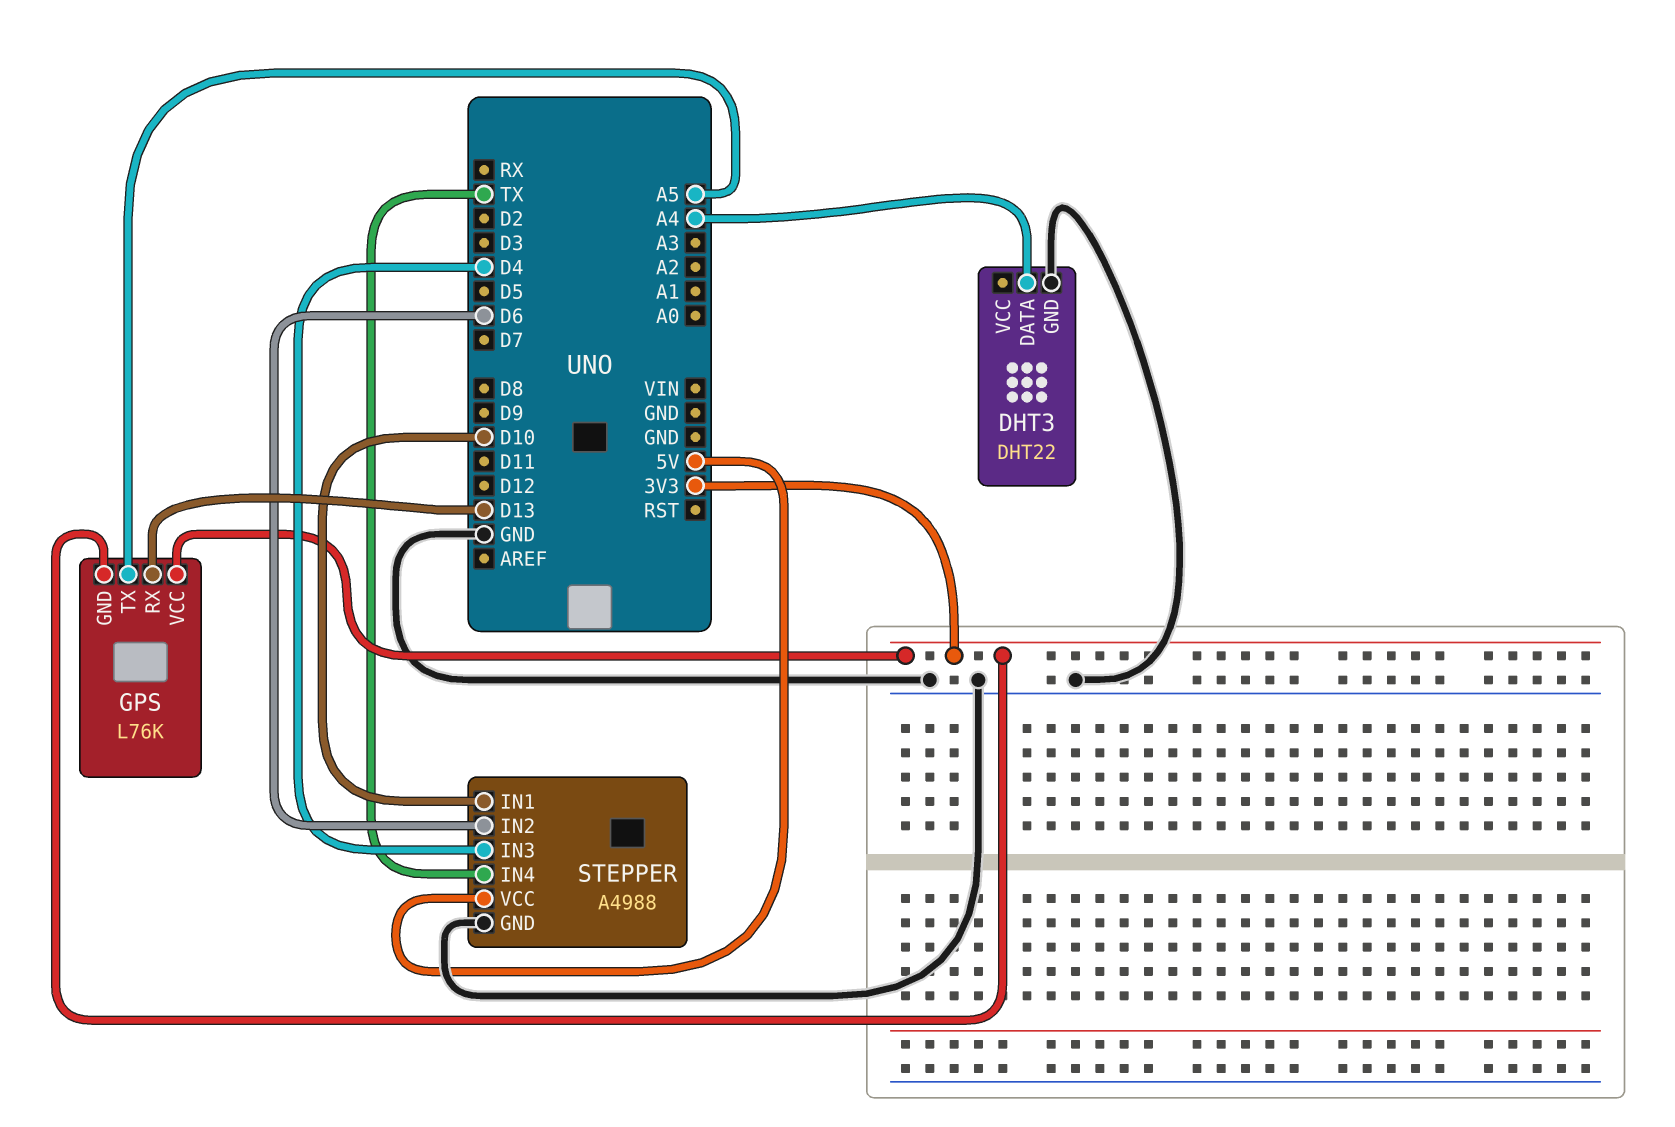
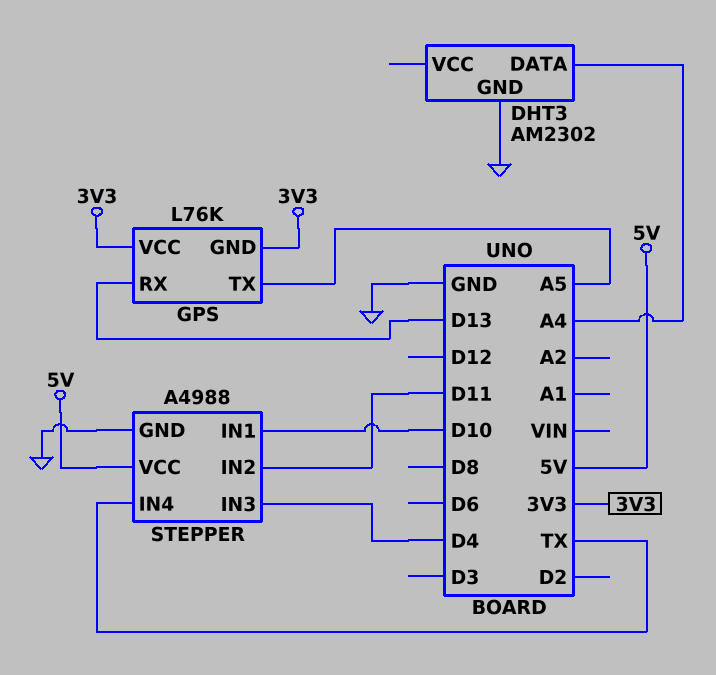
DHT3: DHT22 -> AM2302
STEPPER pin IN2: D6 -> D11

